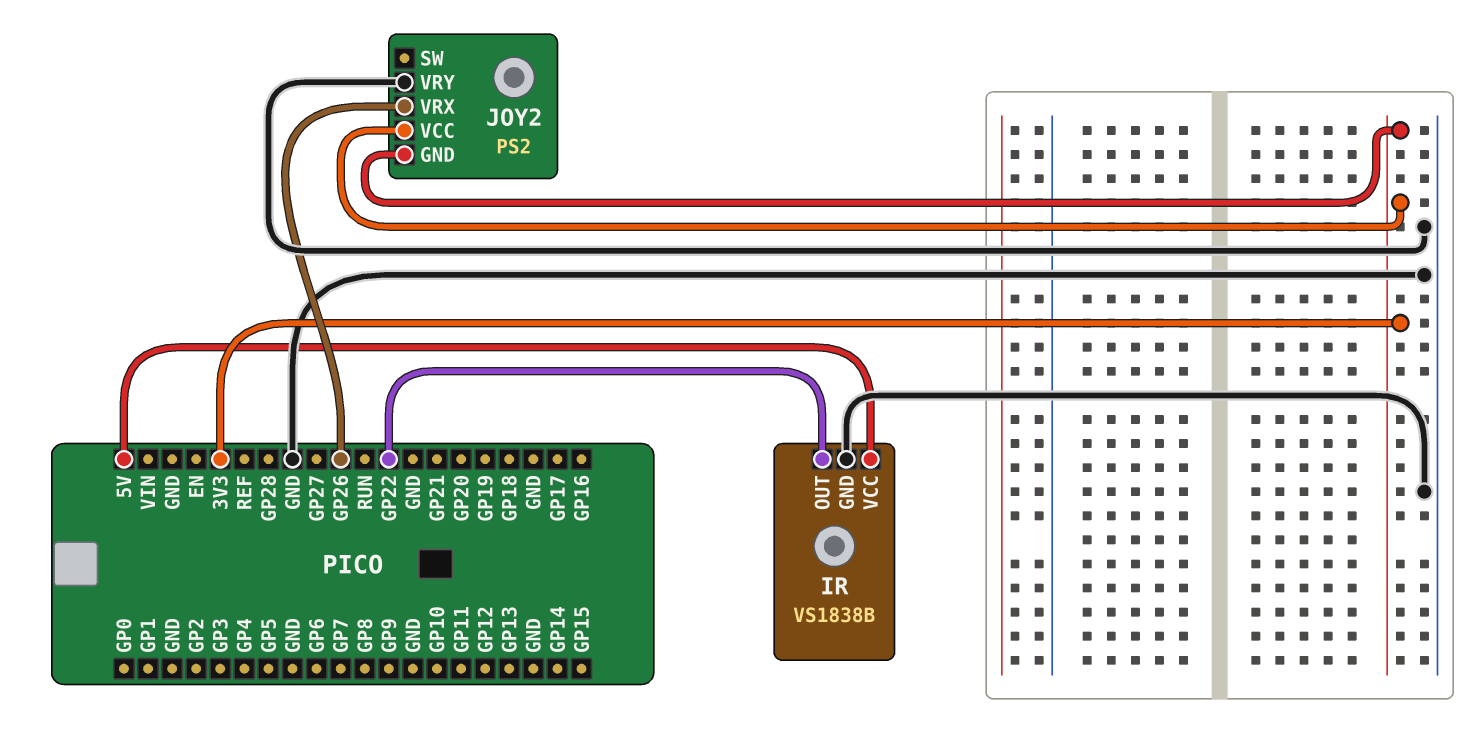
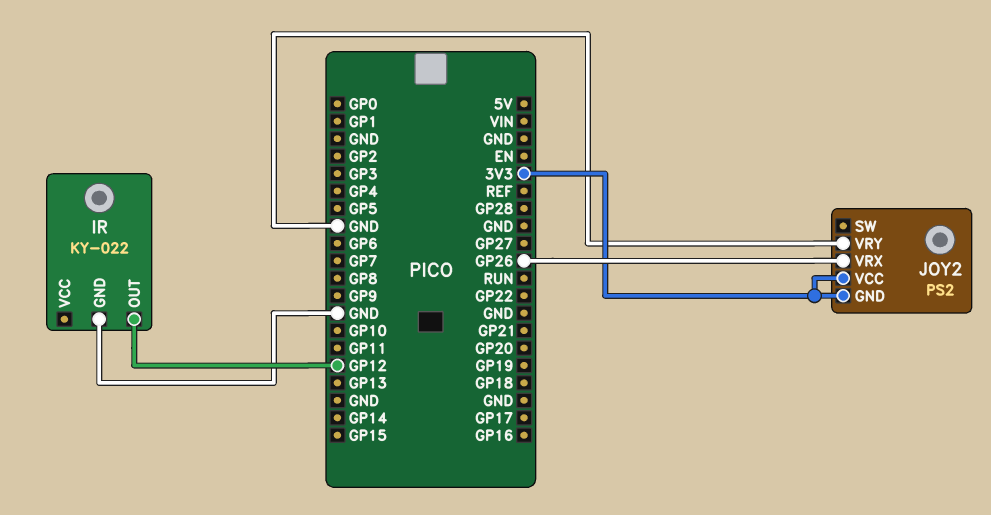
IR: VS1838B -> KY-022
IR pin OUT: GP22 -> GP12
IR pin VCC: 5V -> none

